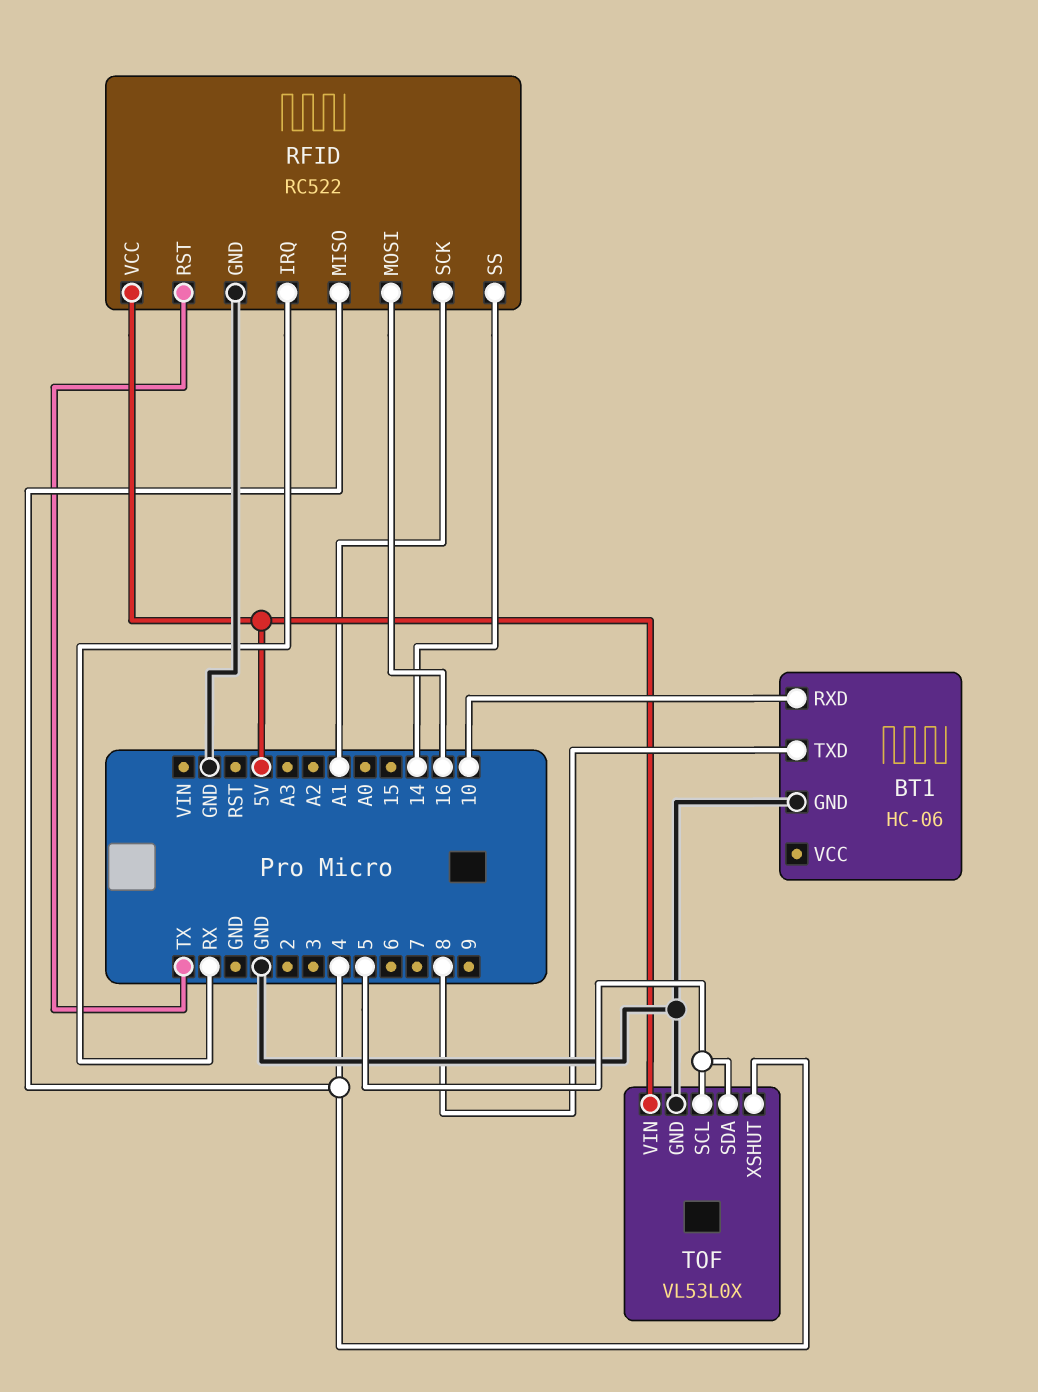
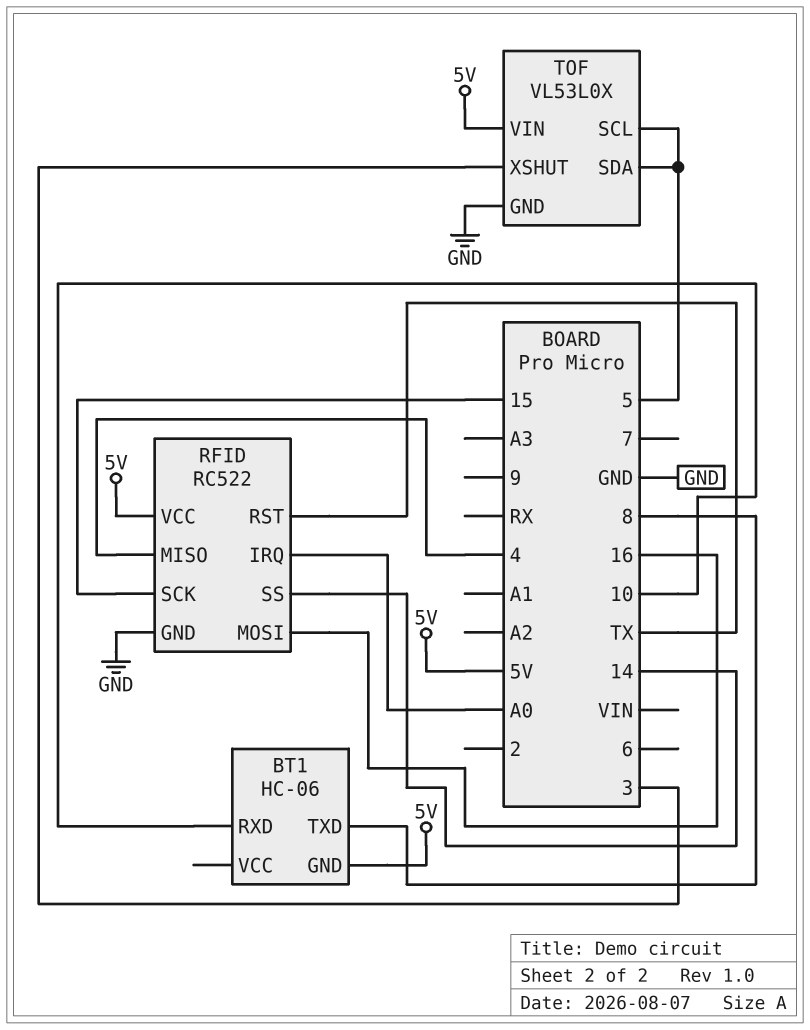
BT1 pin GND: GND -> 5V
RFID pin IRQ: RX -> A0
RFID pin SCK: A1 -> 15
TOF pin XSHUT: 4 -> 3

